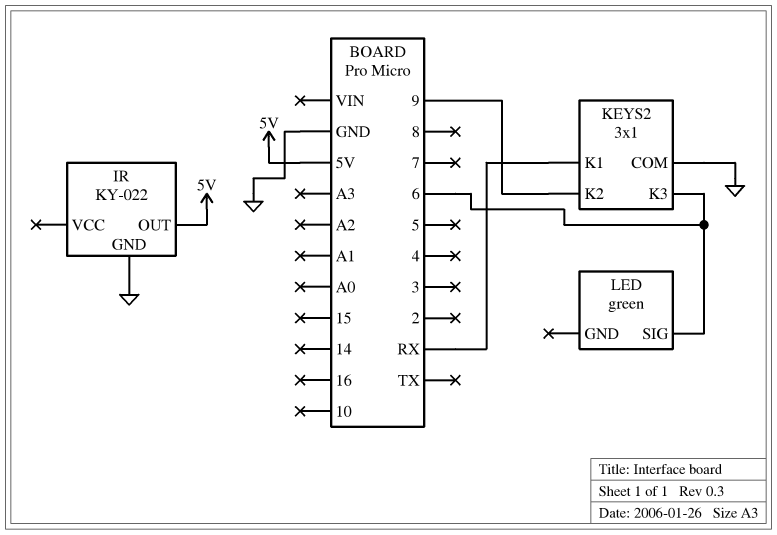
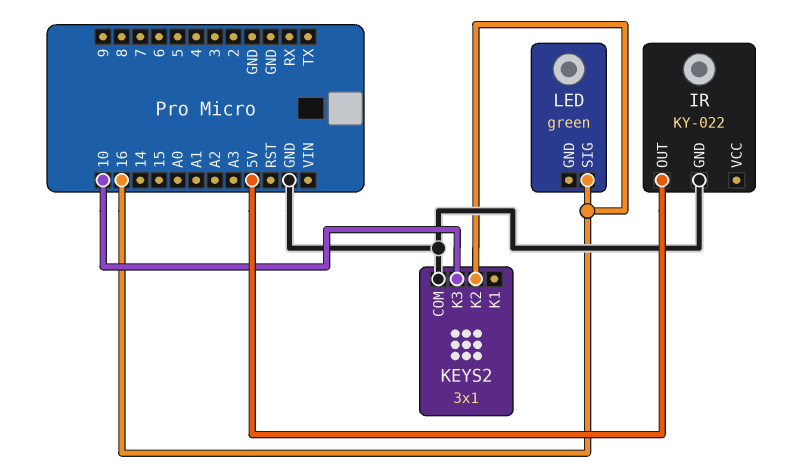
KEYS2 pin K1: RX -> none
KEYS2 pin K2: 9 -> 16
KEYS2 pin K3: 6 -> 10
LED pin SIG: 6 -> 16

